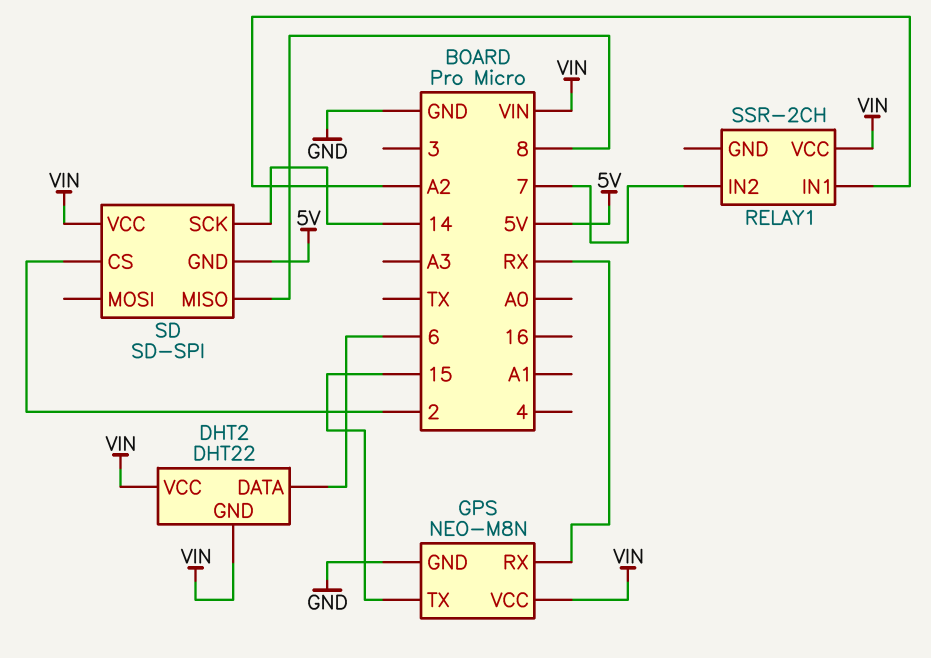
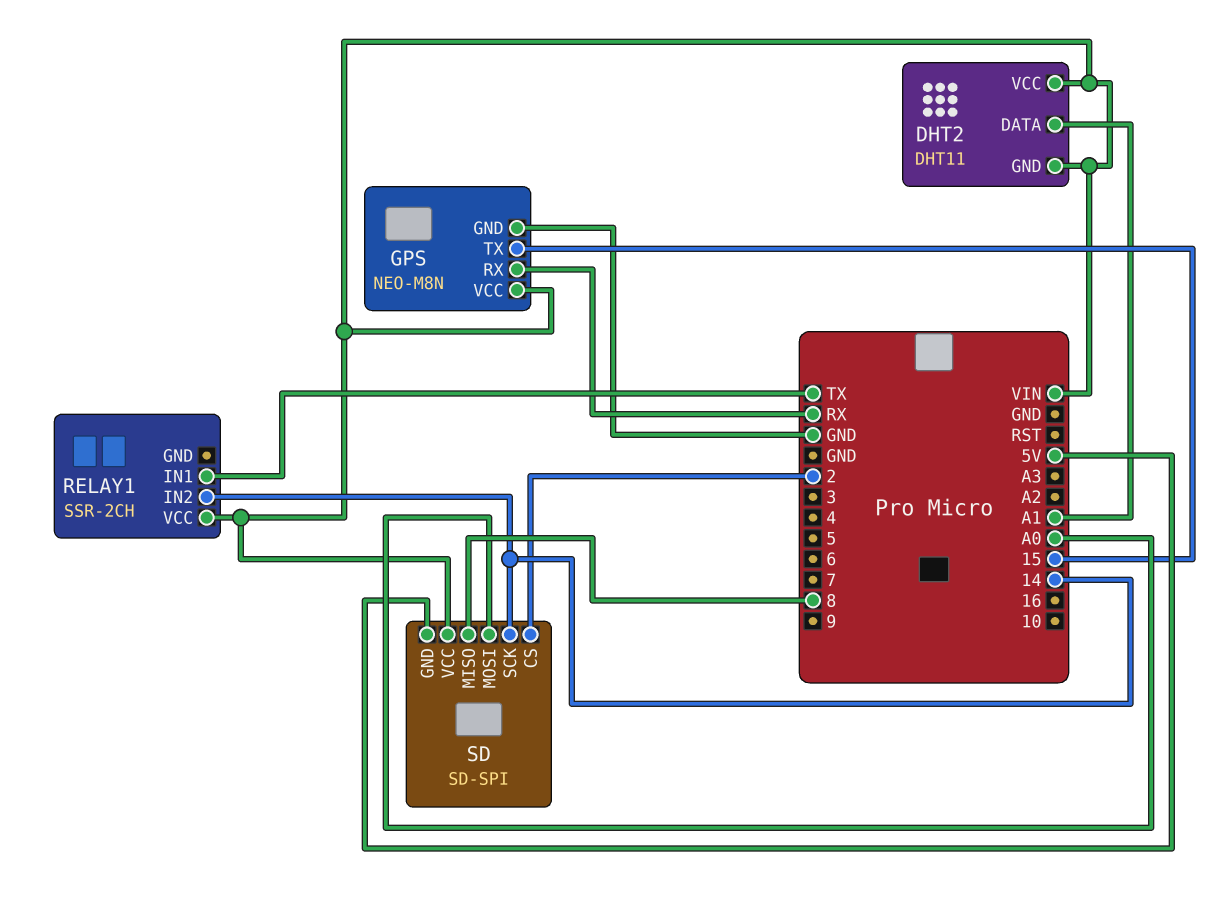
DHT2: DHT22 -> DHT11
DHT2 pin DATA: 6 -> A1
RELAY1 pin IN1: A2 -> TX
RELAY1 pin IN2: 7 -> 14
SD pin MOSI: none -> A0

